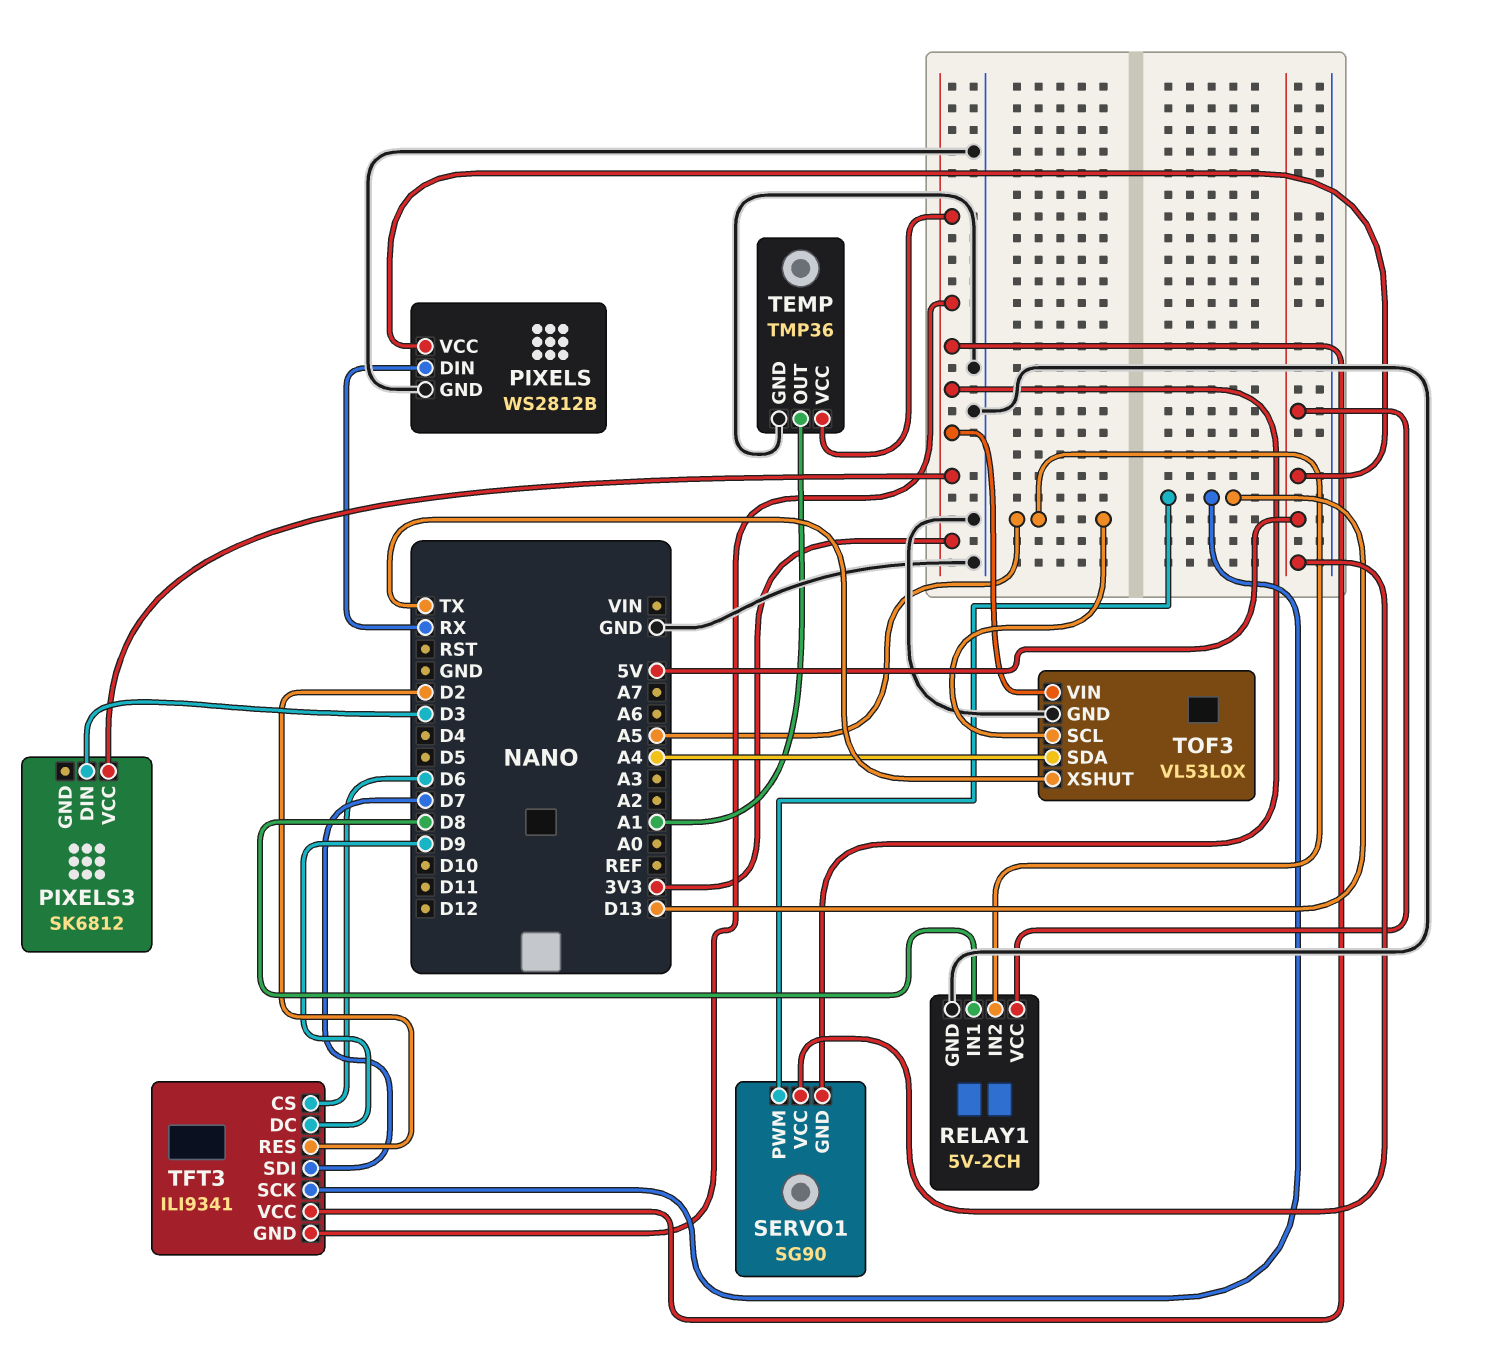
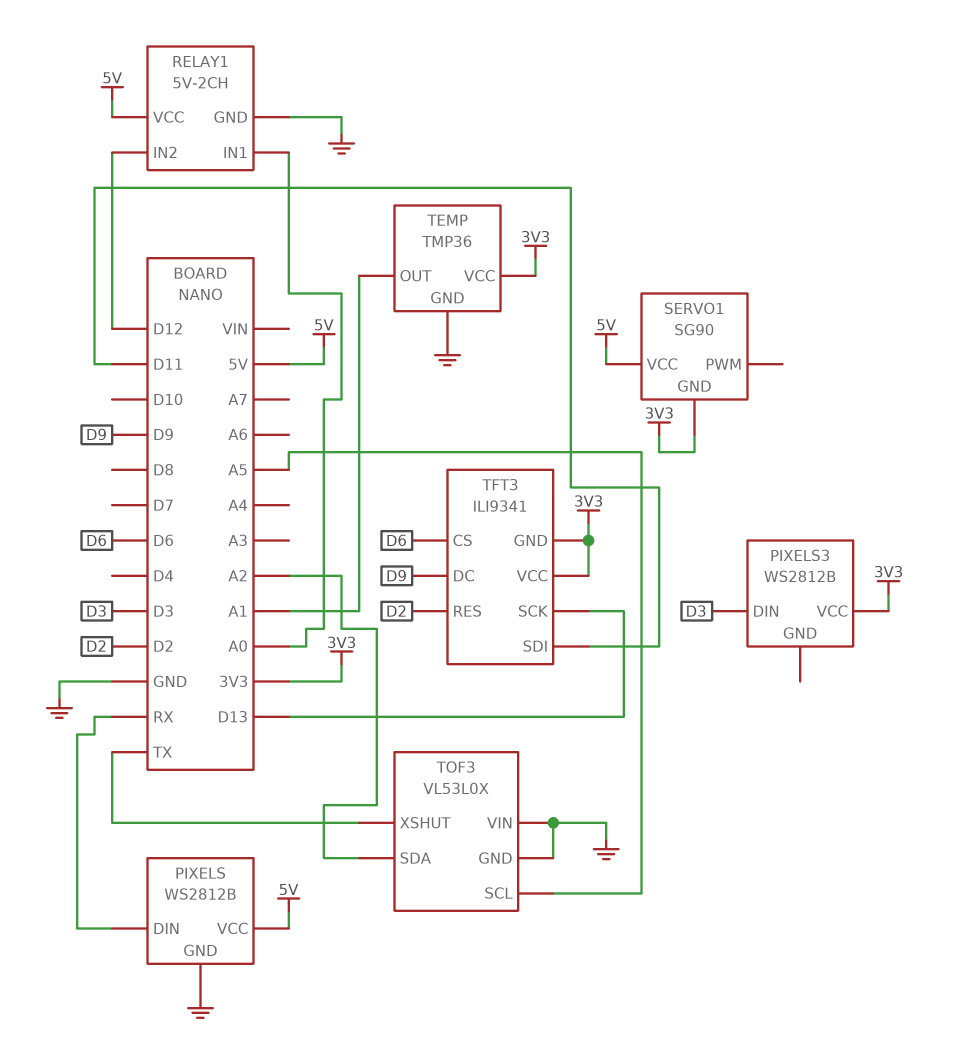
PIXELS3: SK6812 -> WS2812B
RELAY1 pin IN1: D8 -> A0
RELAY1 pin IN2: A5 -> D12
SERVO1 pin PWM: D13 -> none
TFT3 pin SDI: D7 -> D11
TOF3 pin SDA: A4 -> A2
TOF3 pin VIN: 3V3 -> GND

